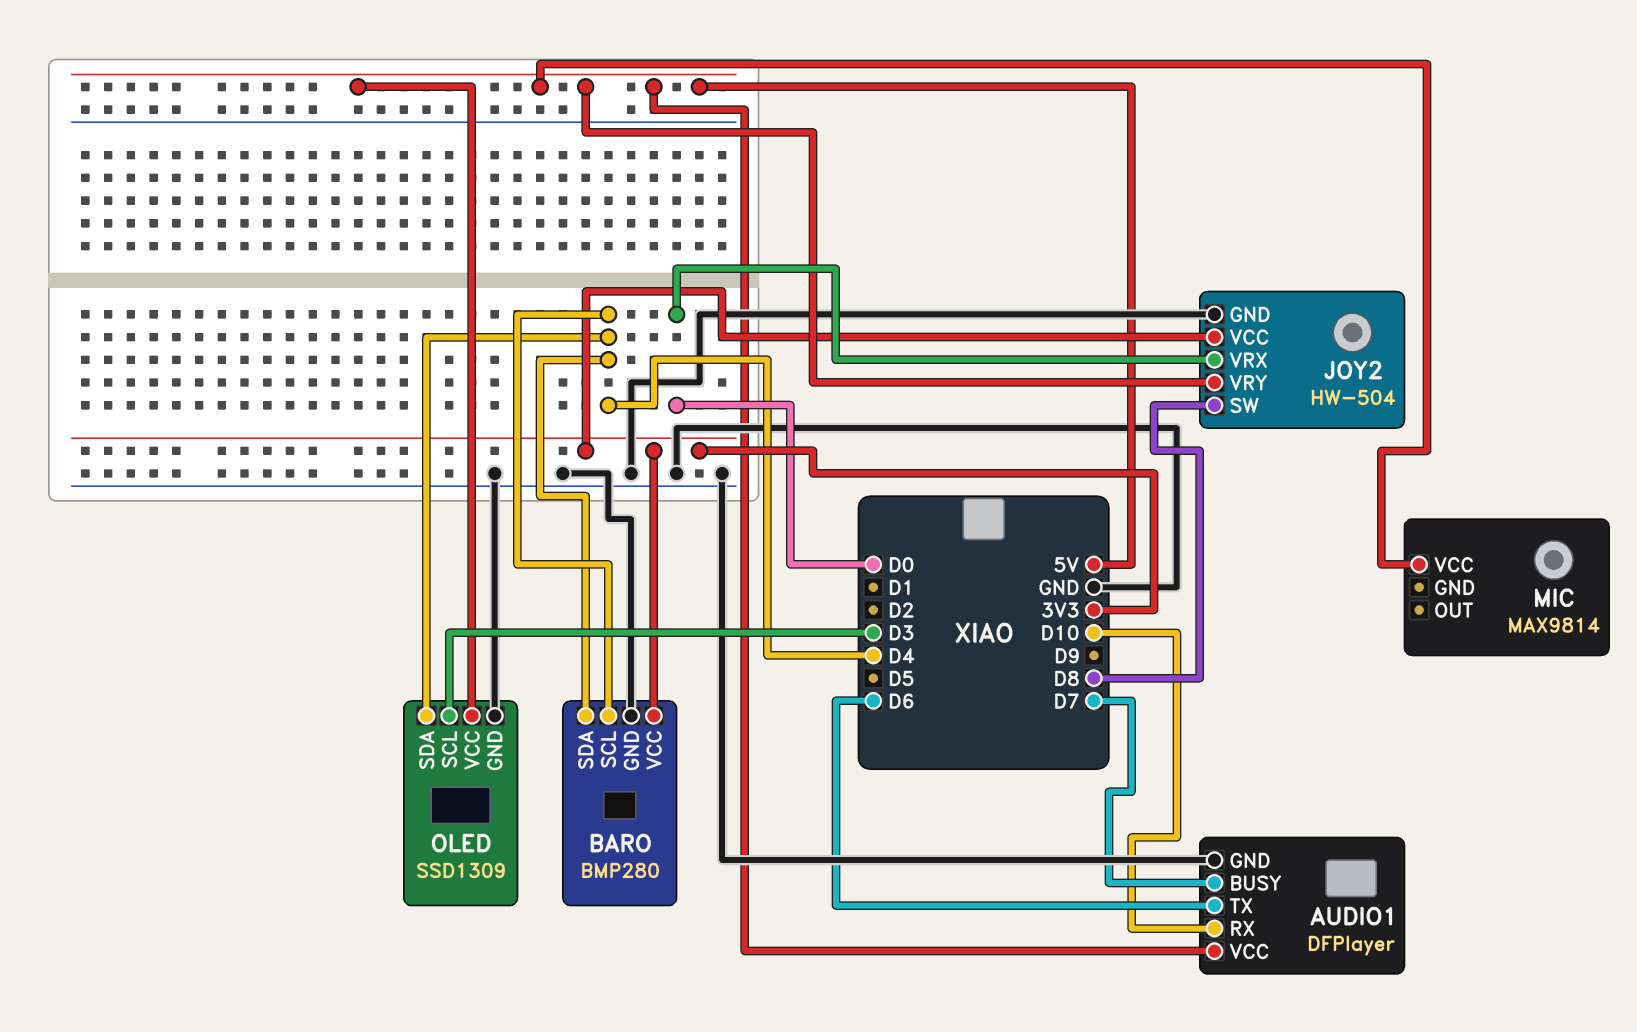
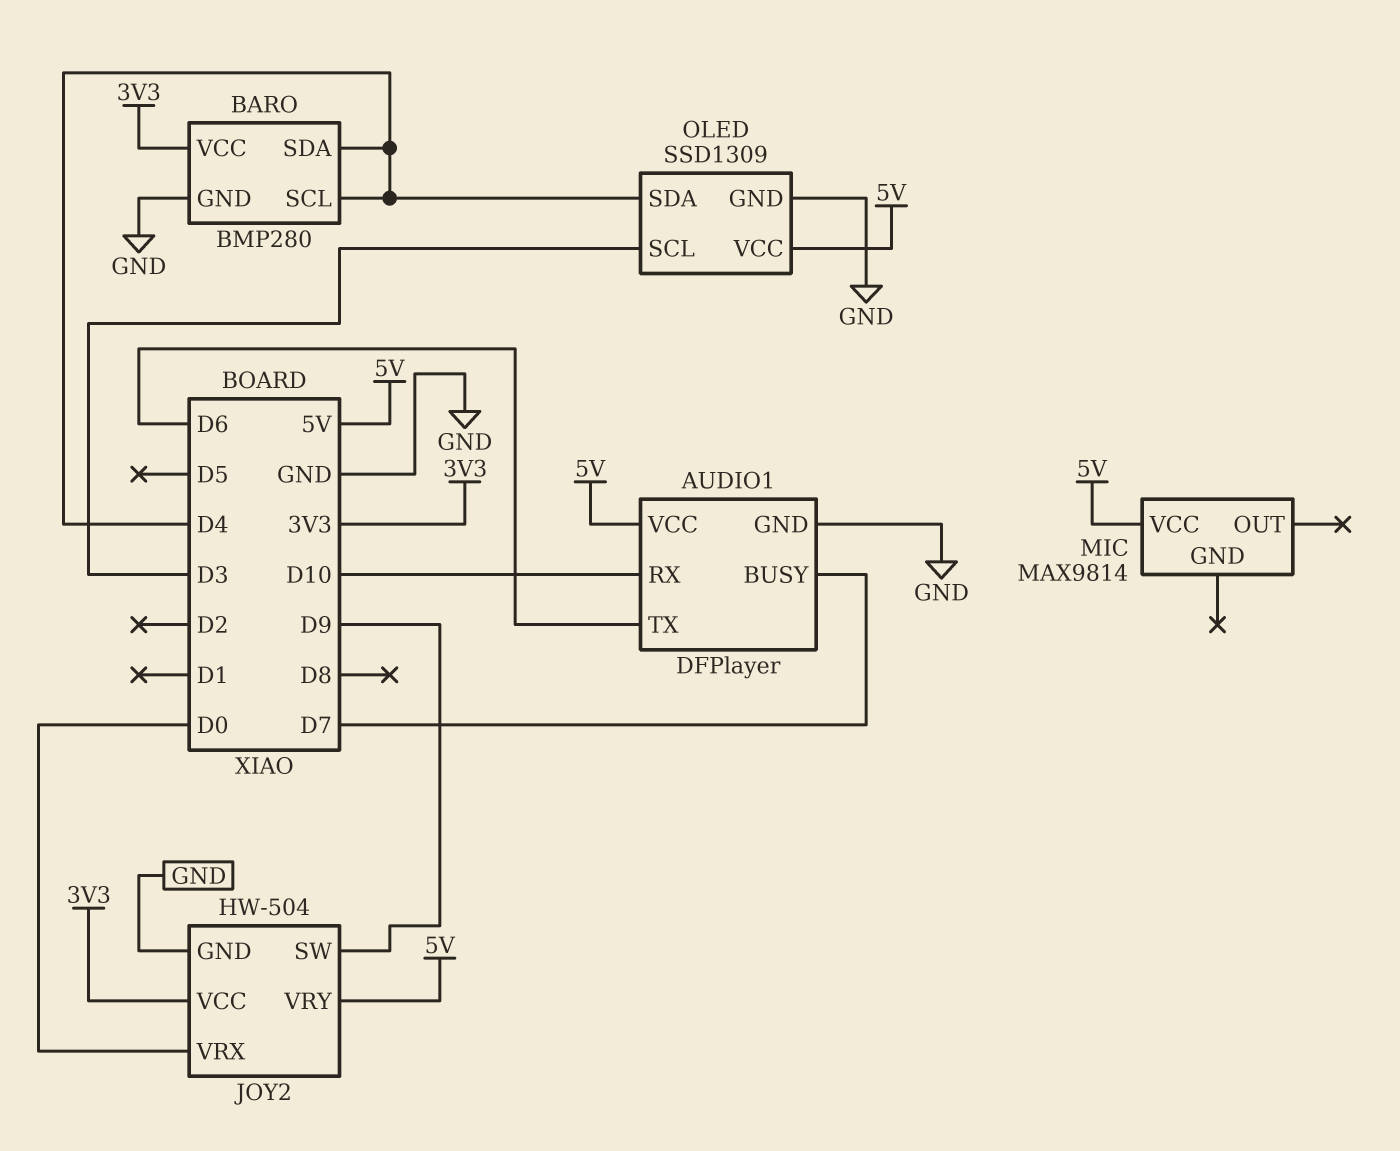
JOY2 pin SW: D8 -> D9

